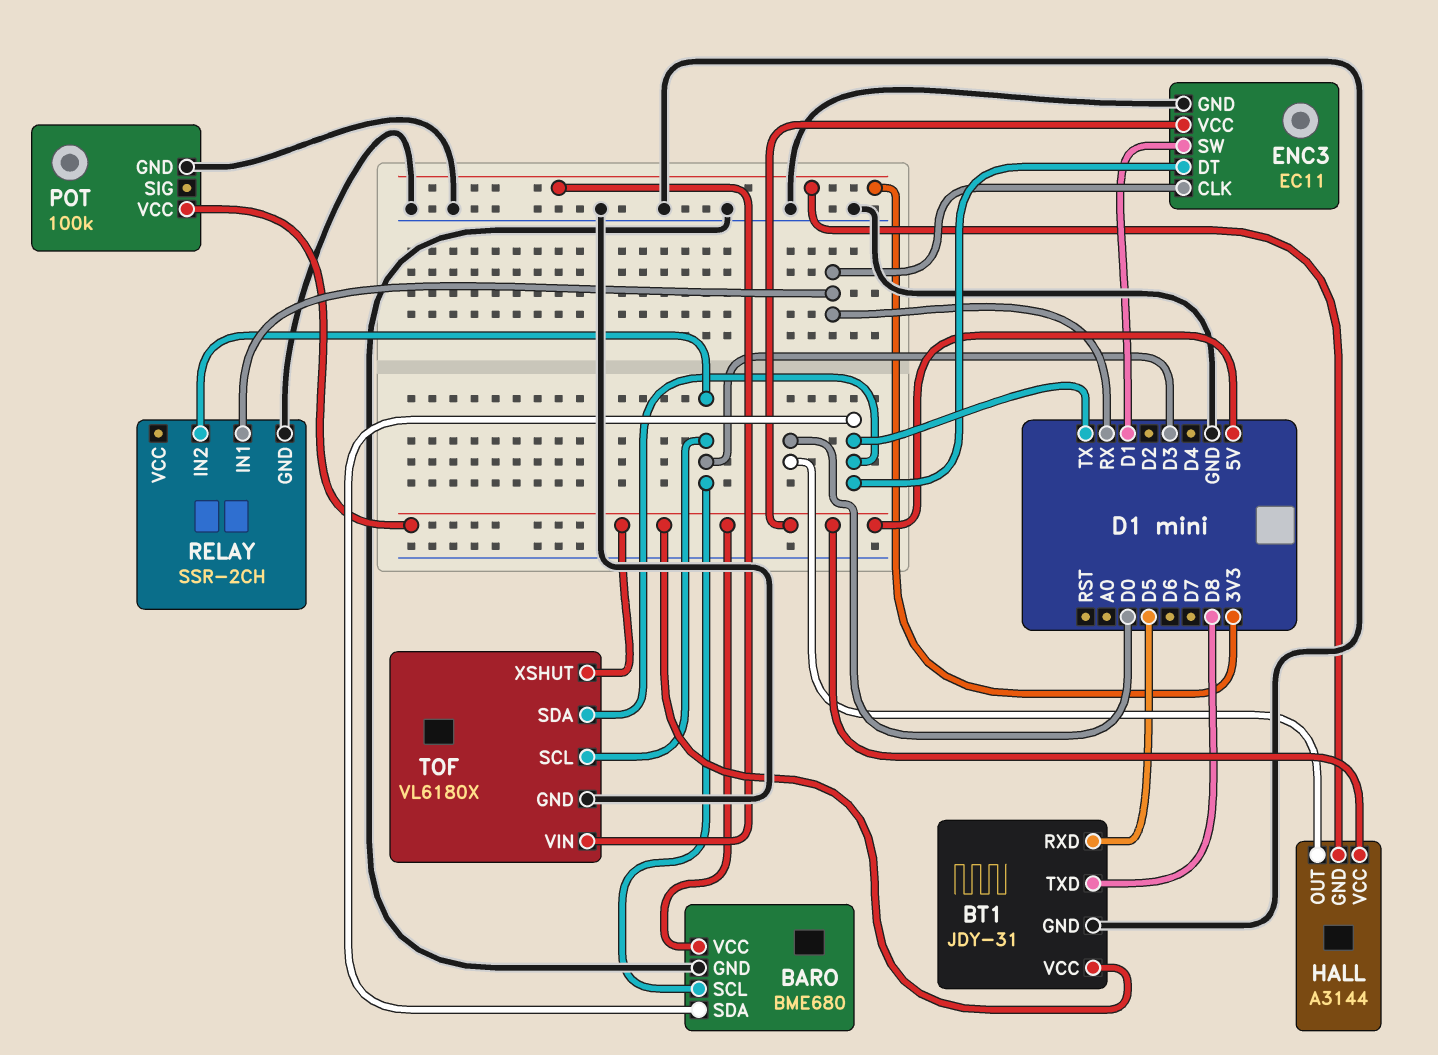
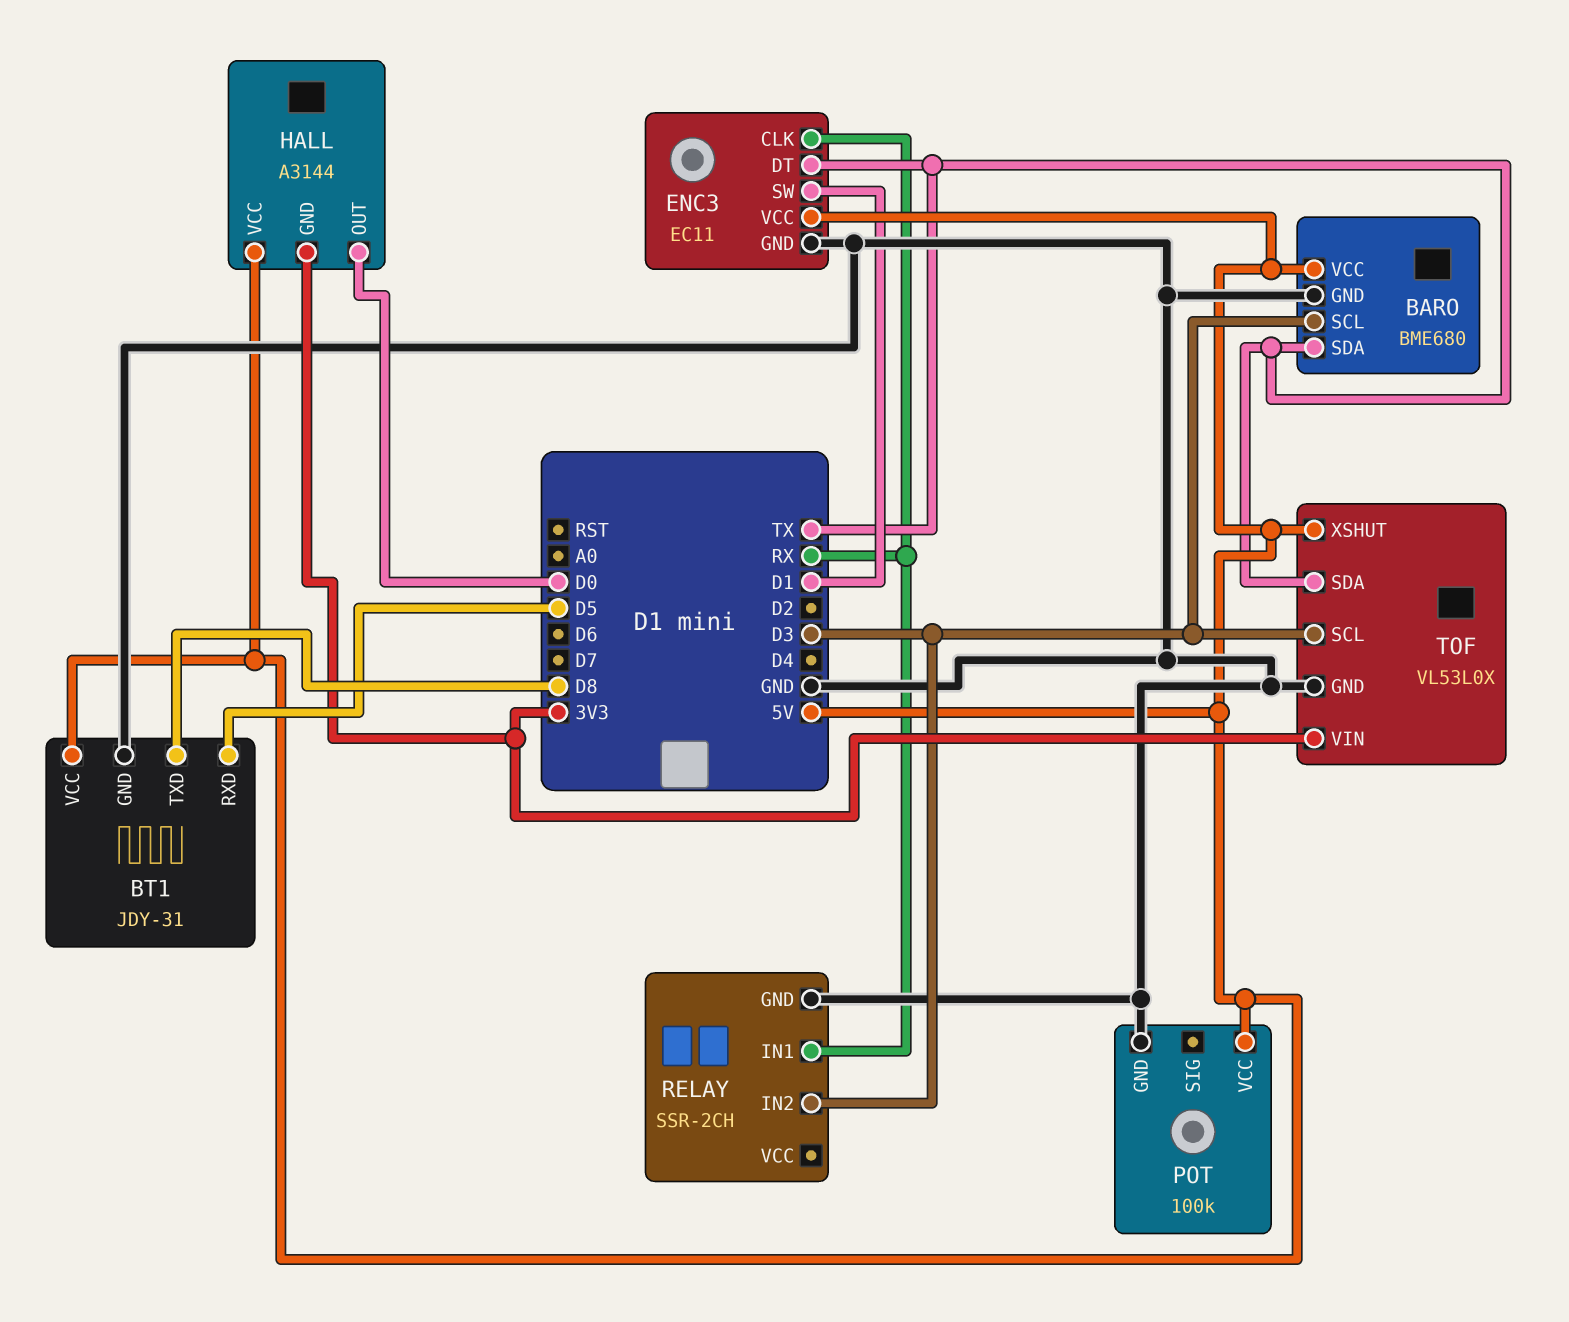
TOF: VL6180X -> VL53L0X

